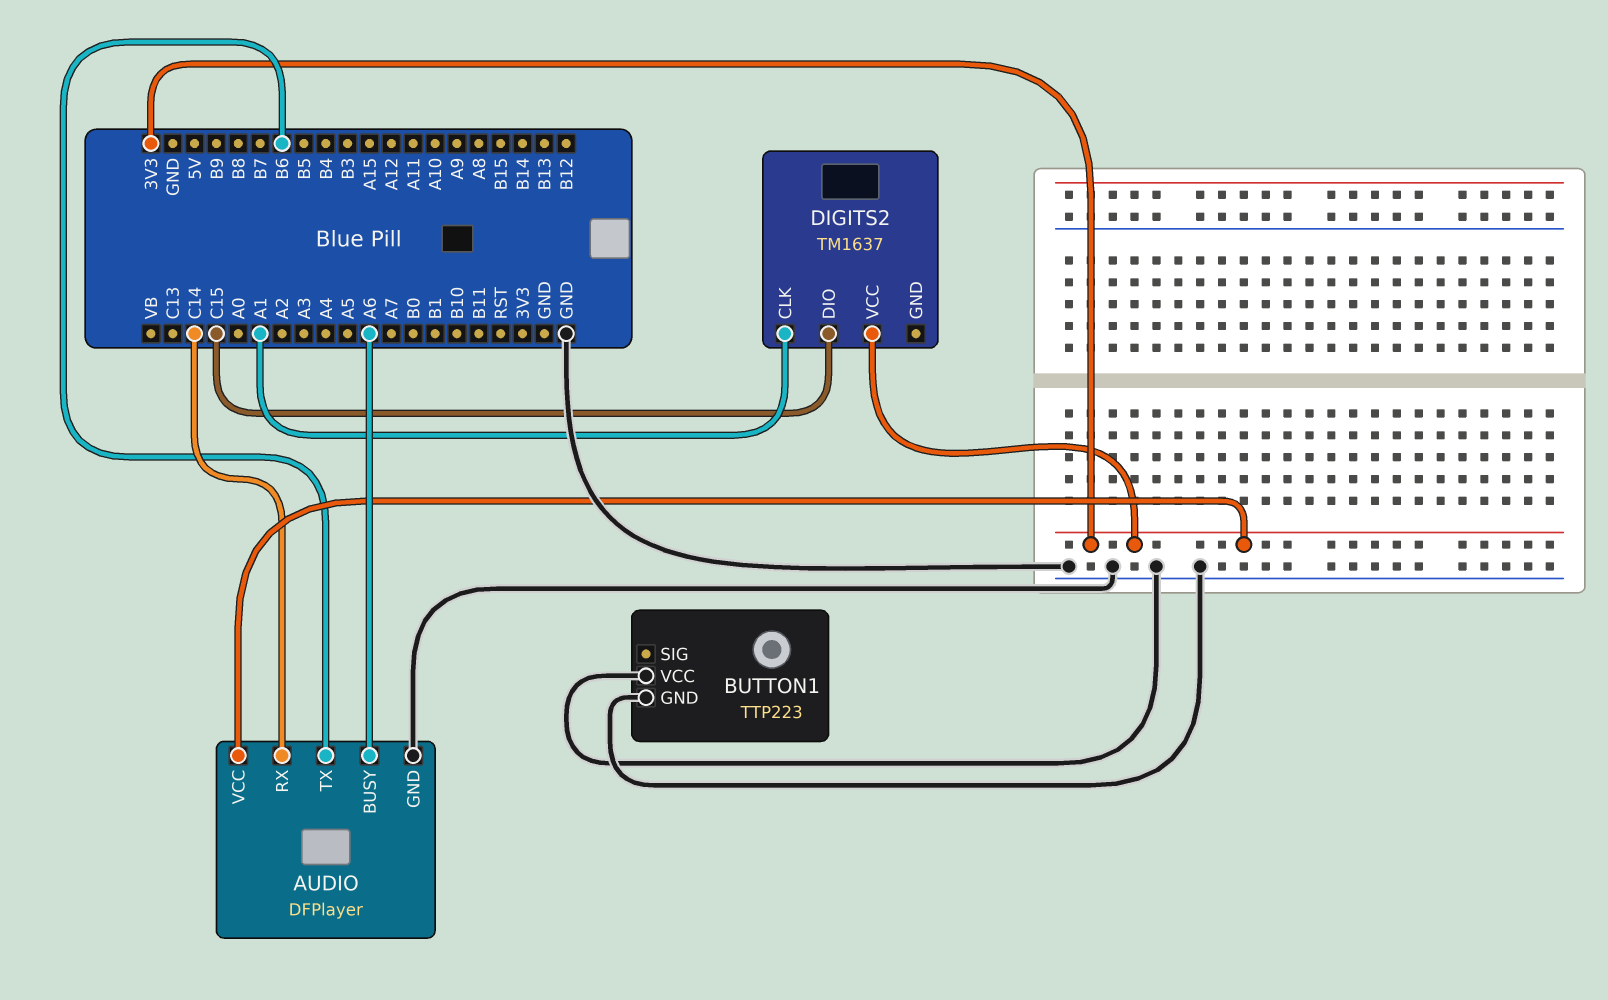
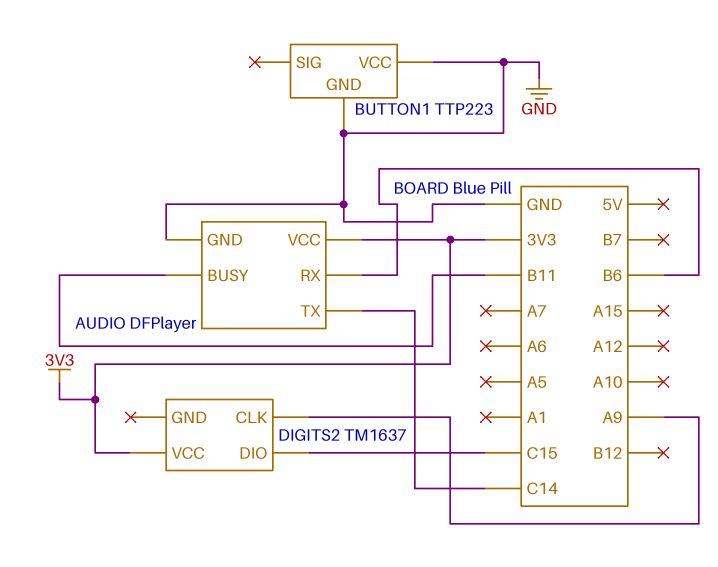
AUDIO pin BUSY: A6 -> B11
AUDIO pin RX: C14 -> B6
AUDIO pin TX: B6 -> C14
DIGITS2 pin CLK: A1 -> A9

